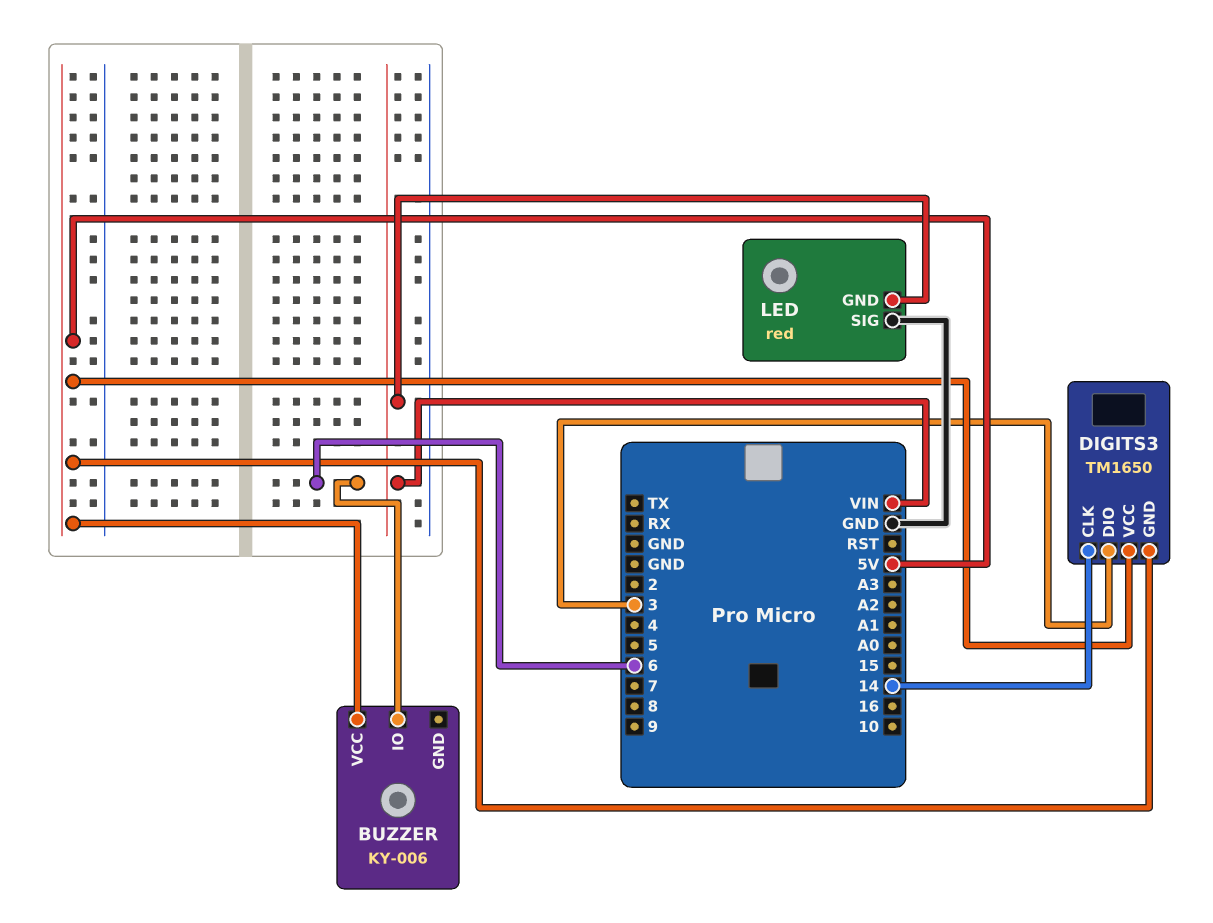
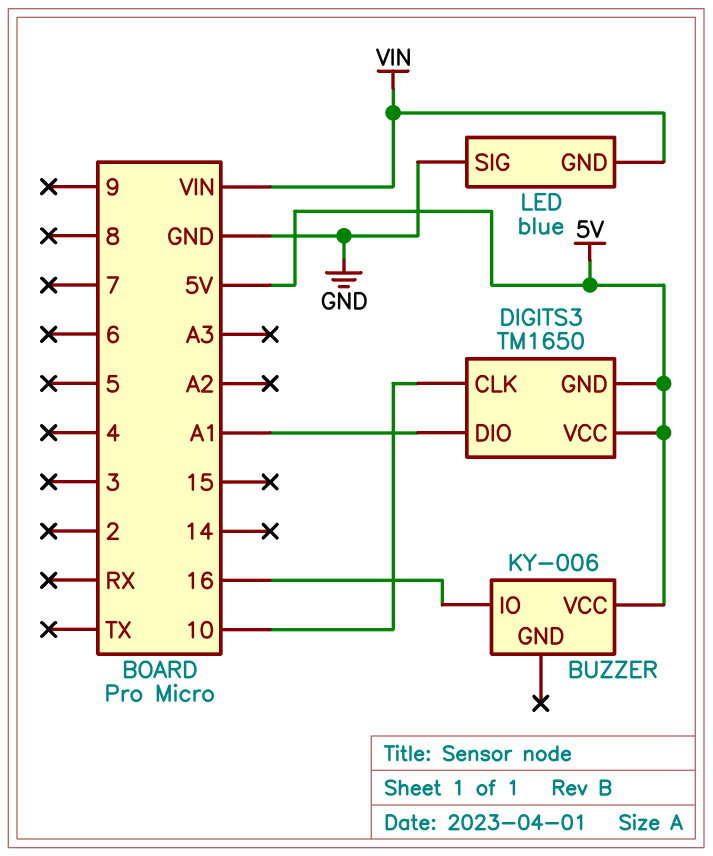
BUZZER pin IO: 6 -> 16
DIGITS3 pin CLK: 14 -> 10
DIGITS3 pin DIO: 3 -> A1
LED: red -> blue

